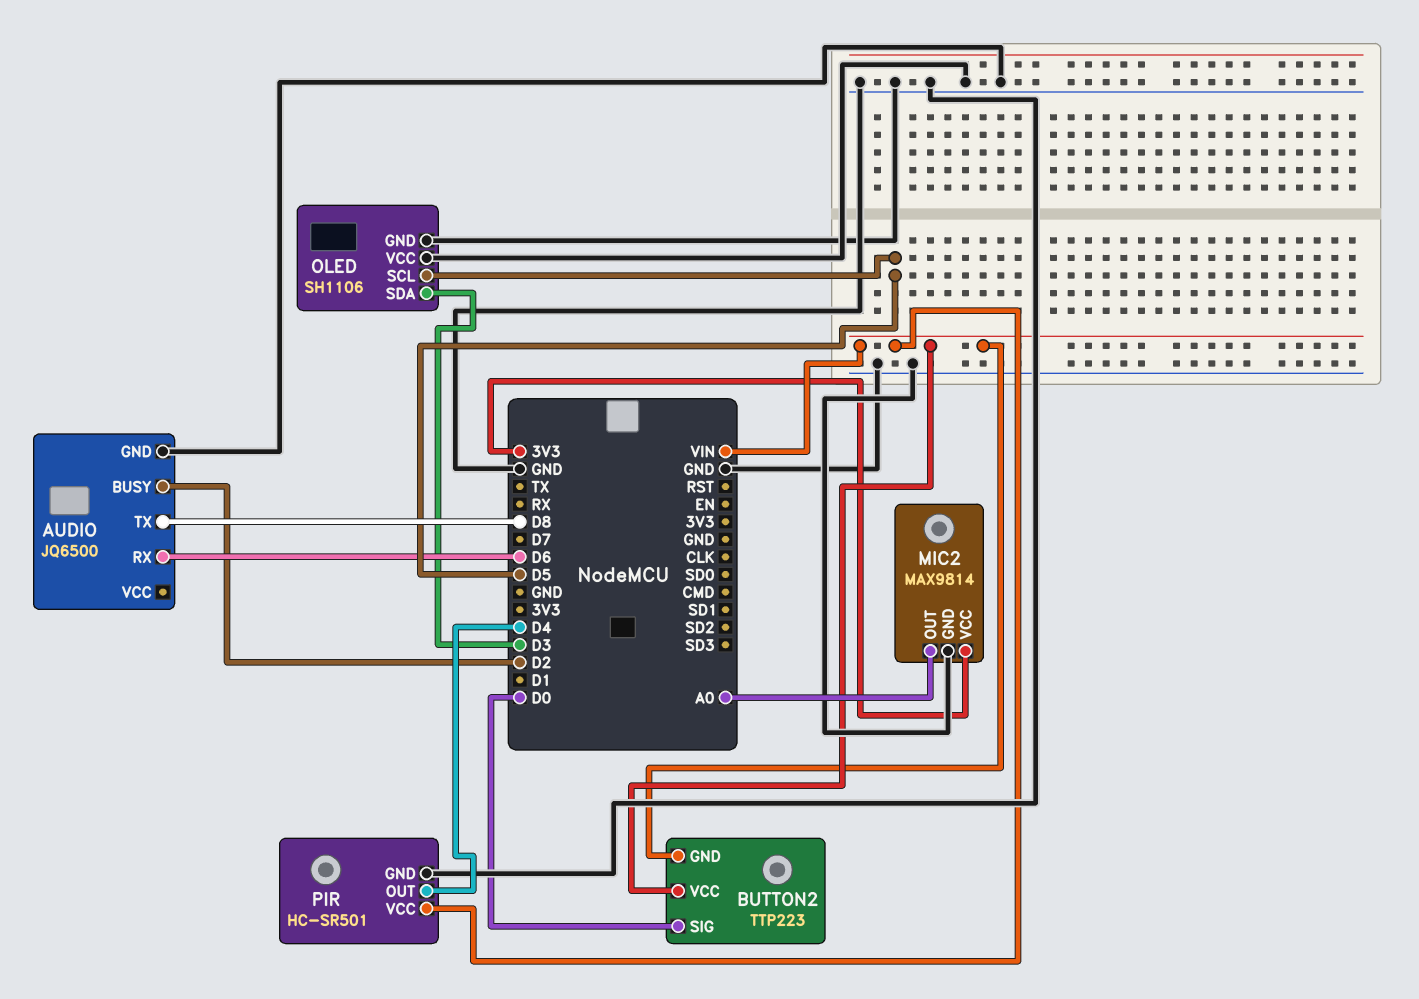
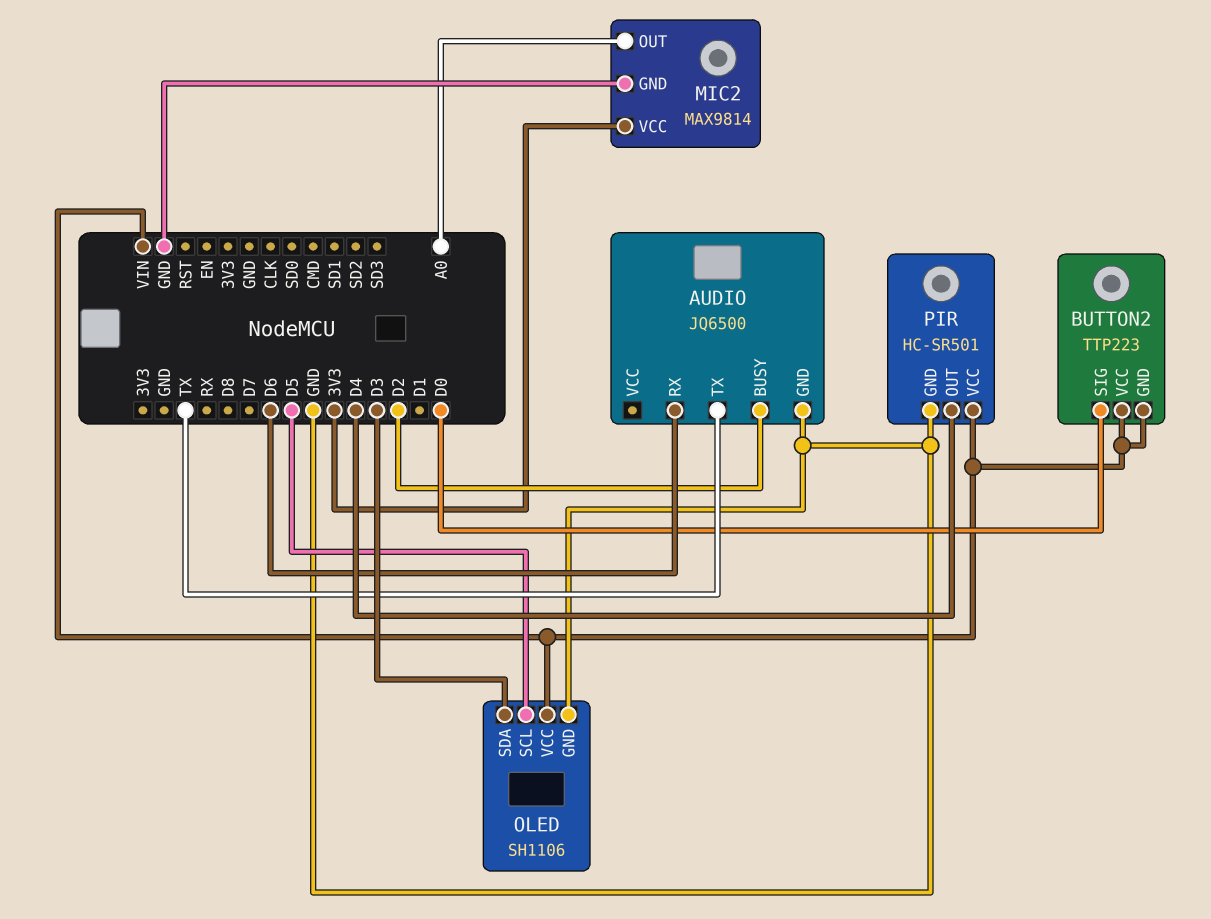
AUDIO pin TX: D8 -> TX
OLED pin VCC: GND -> VIN

